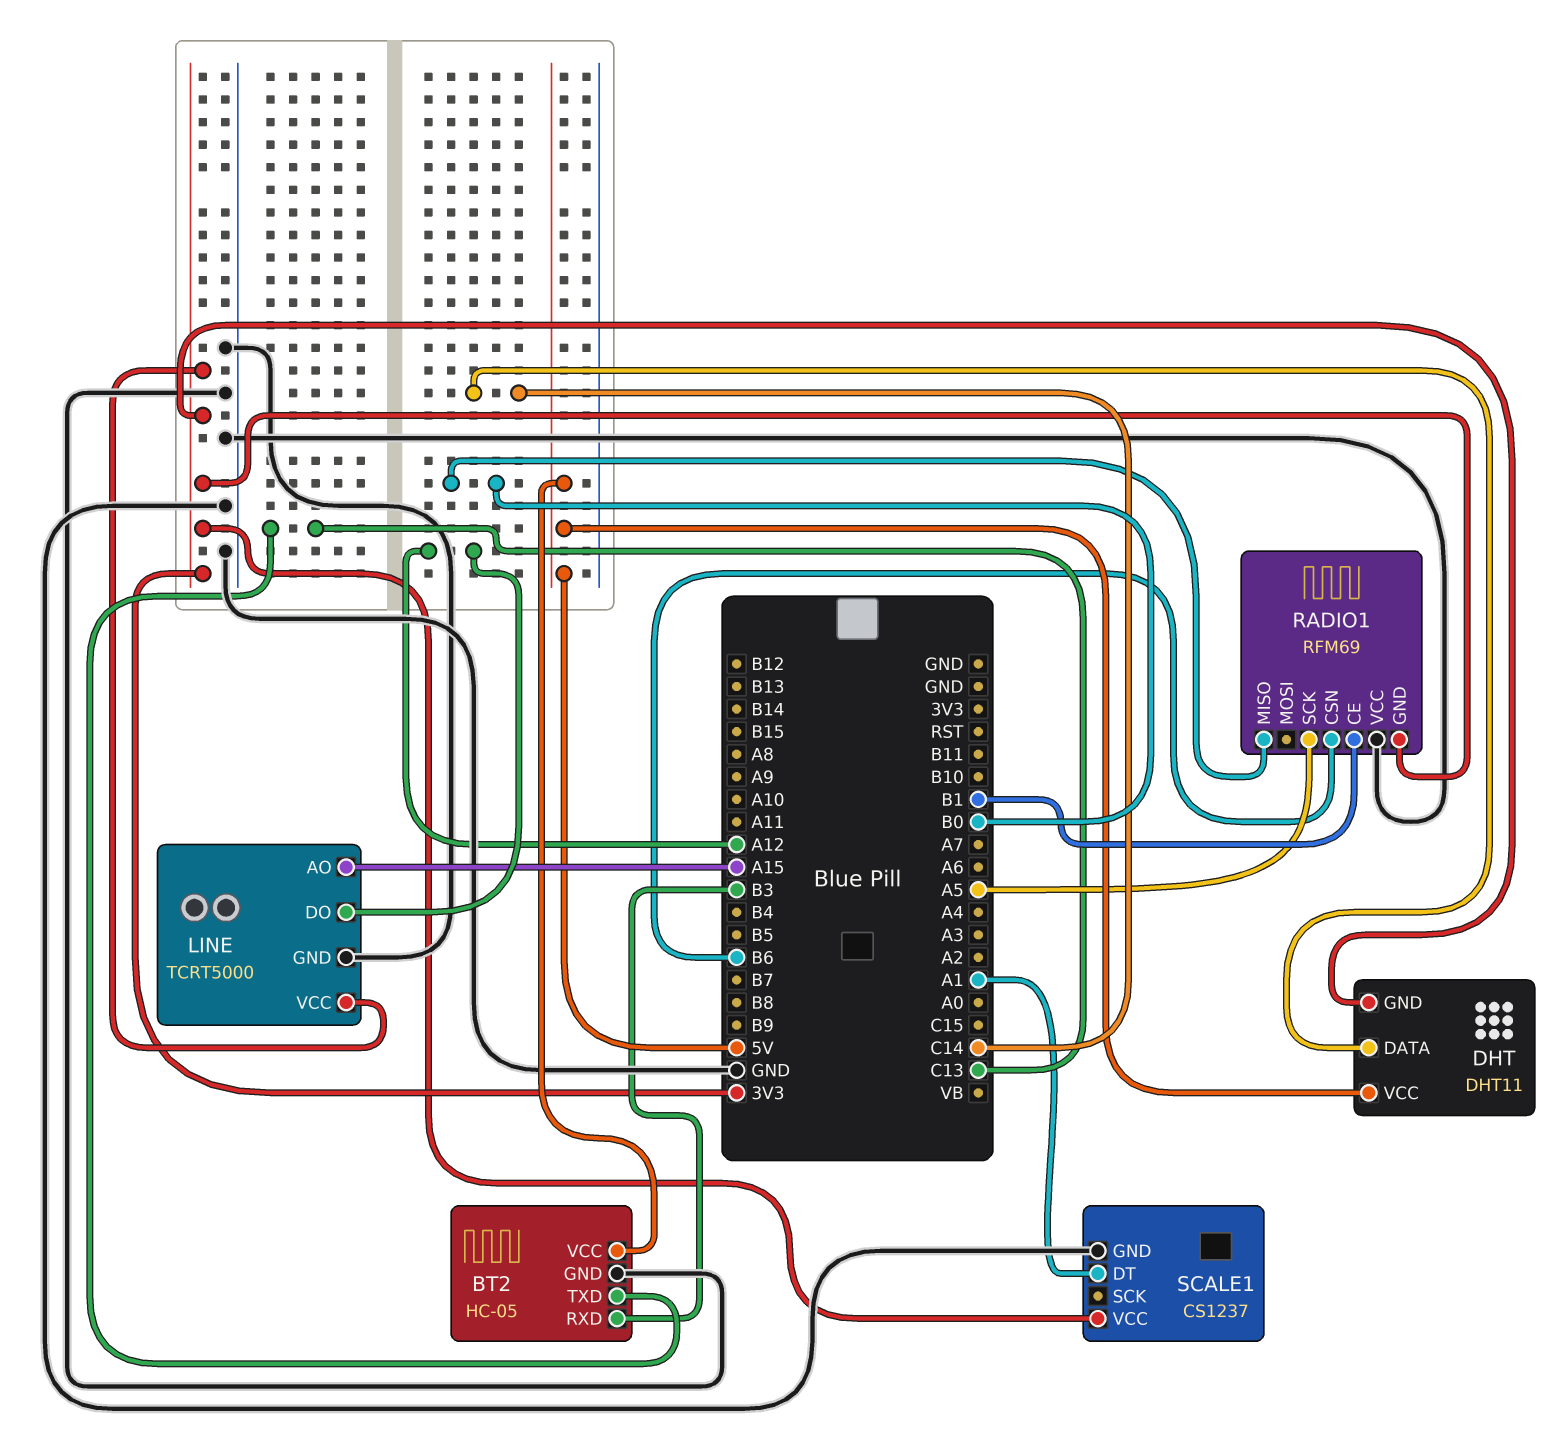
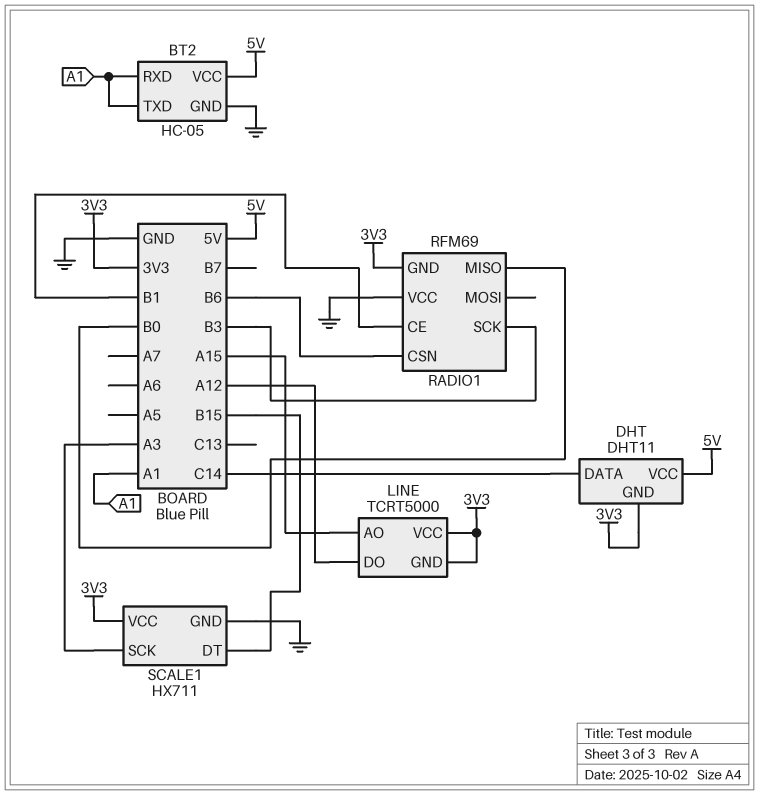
BT2 pin RXD: B3 -> A1
BT2 pin TXD: C13 -> A1
LINE pin GND: GND -> 3V3
RADIO1 pin SCK: A5 -> B3
SCALE1: CS1237 -> HX711
SCALE1 pin DT: A1 -> B15
SCALE1 pin SCK: none -> A3

